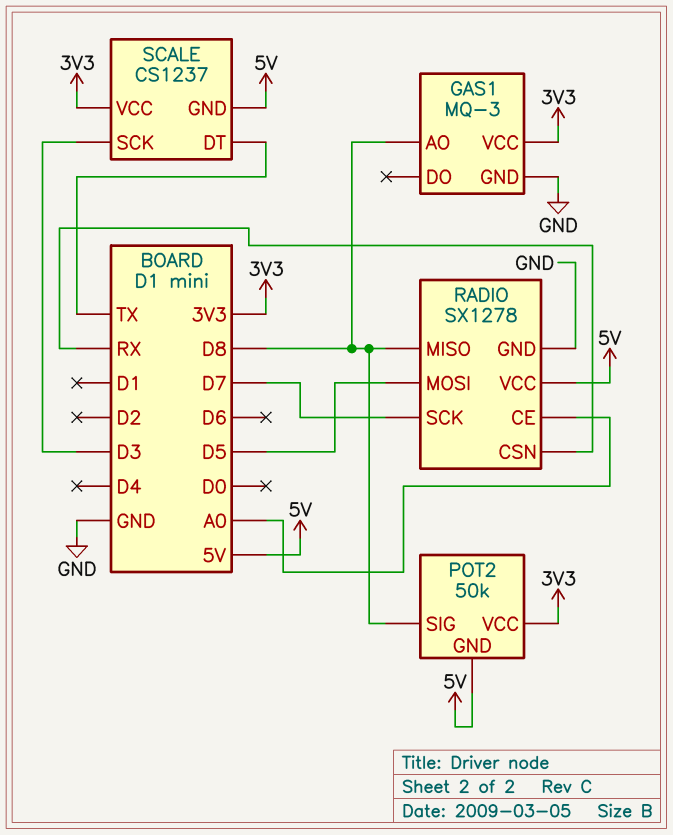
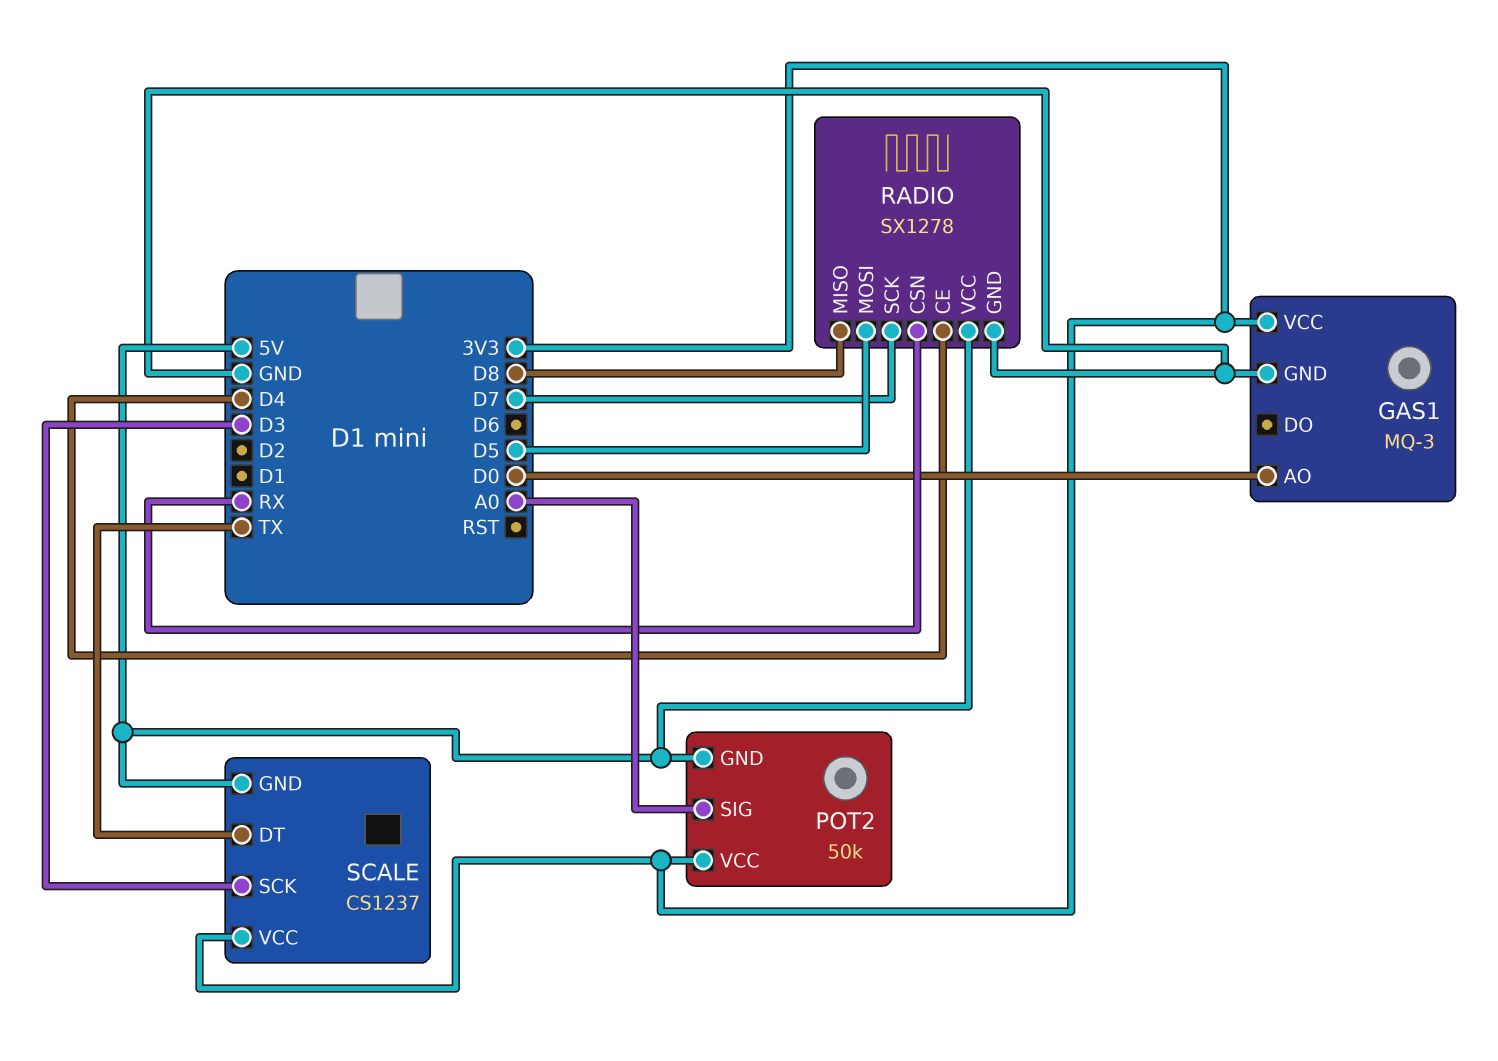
GAS1 pin AO: D8 -> D0
POT2 pin SIG: D8 -> A0
RADIO pin CE: A0 -> D4

